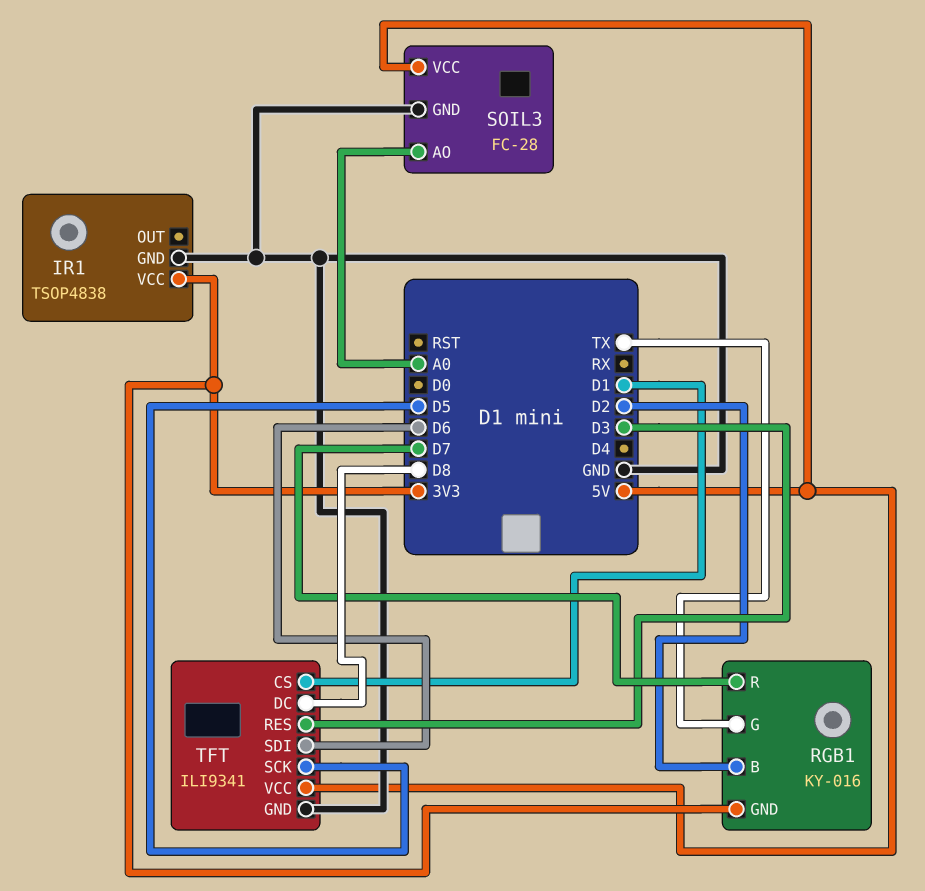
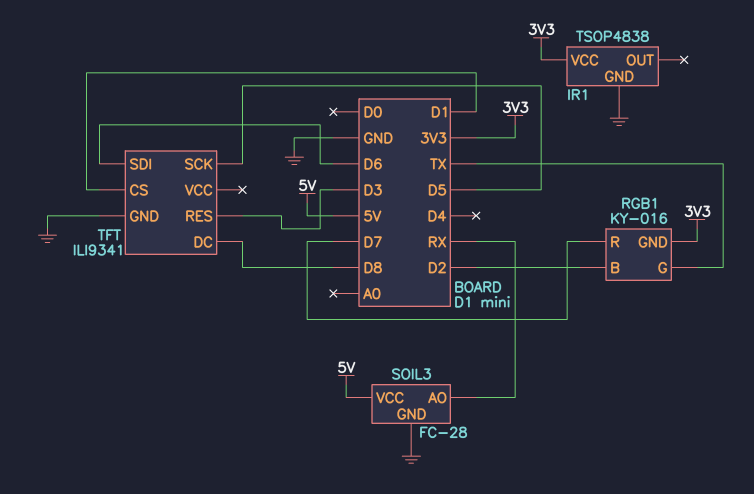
SOIL3 pin AO: A0 -> RX
TFT pin VCC: 5V -> none

